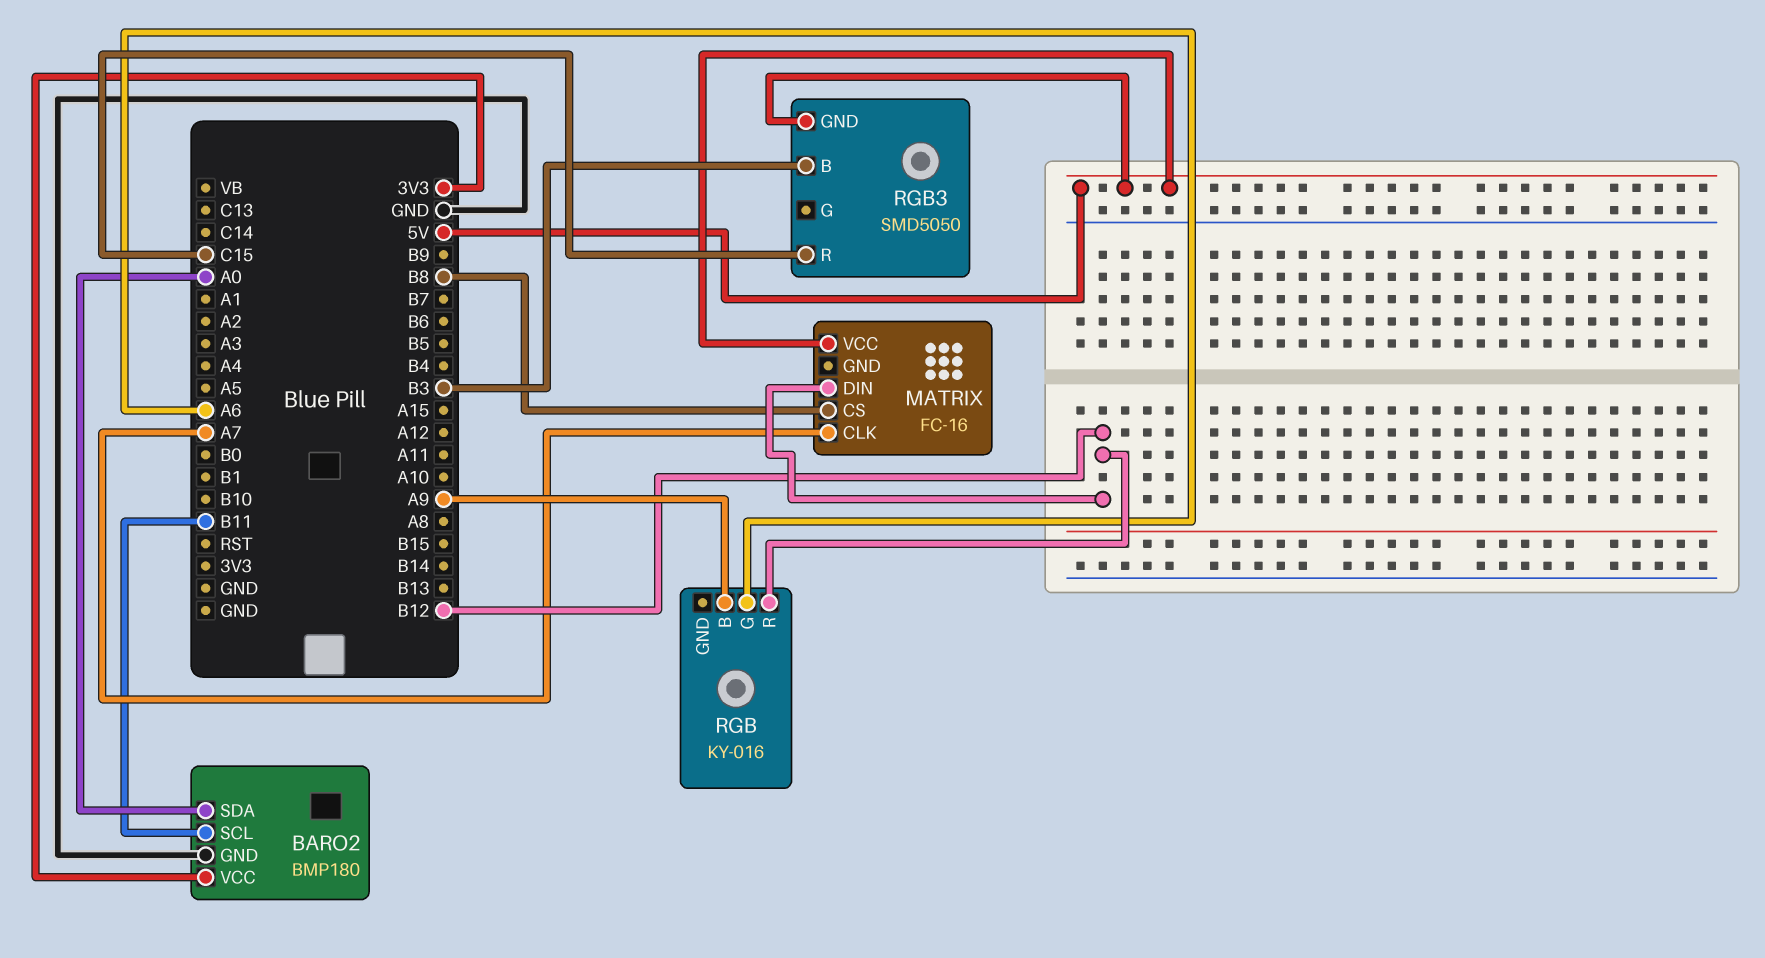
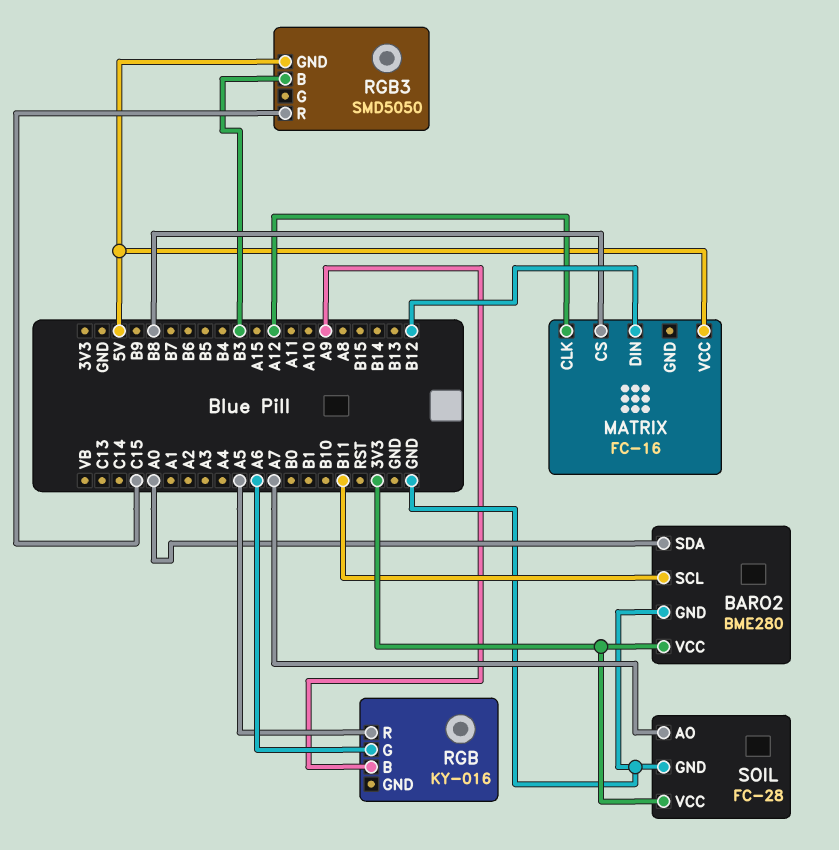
BARO2: BMP180 -> BME280
MATRIX pin CLK: A7 -> A12
RGB pin R: B12 -> A5
SOIL: none -> FC-28
SOIL pin AO: none -> A7
SOIL pin GND: none -> GND
SOIL pin VCC: none -> 3V3

